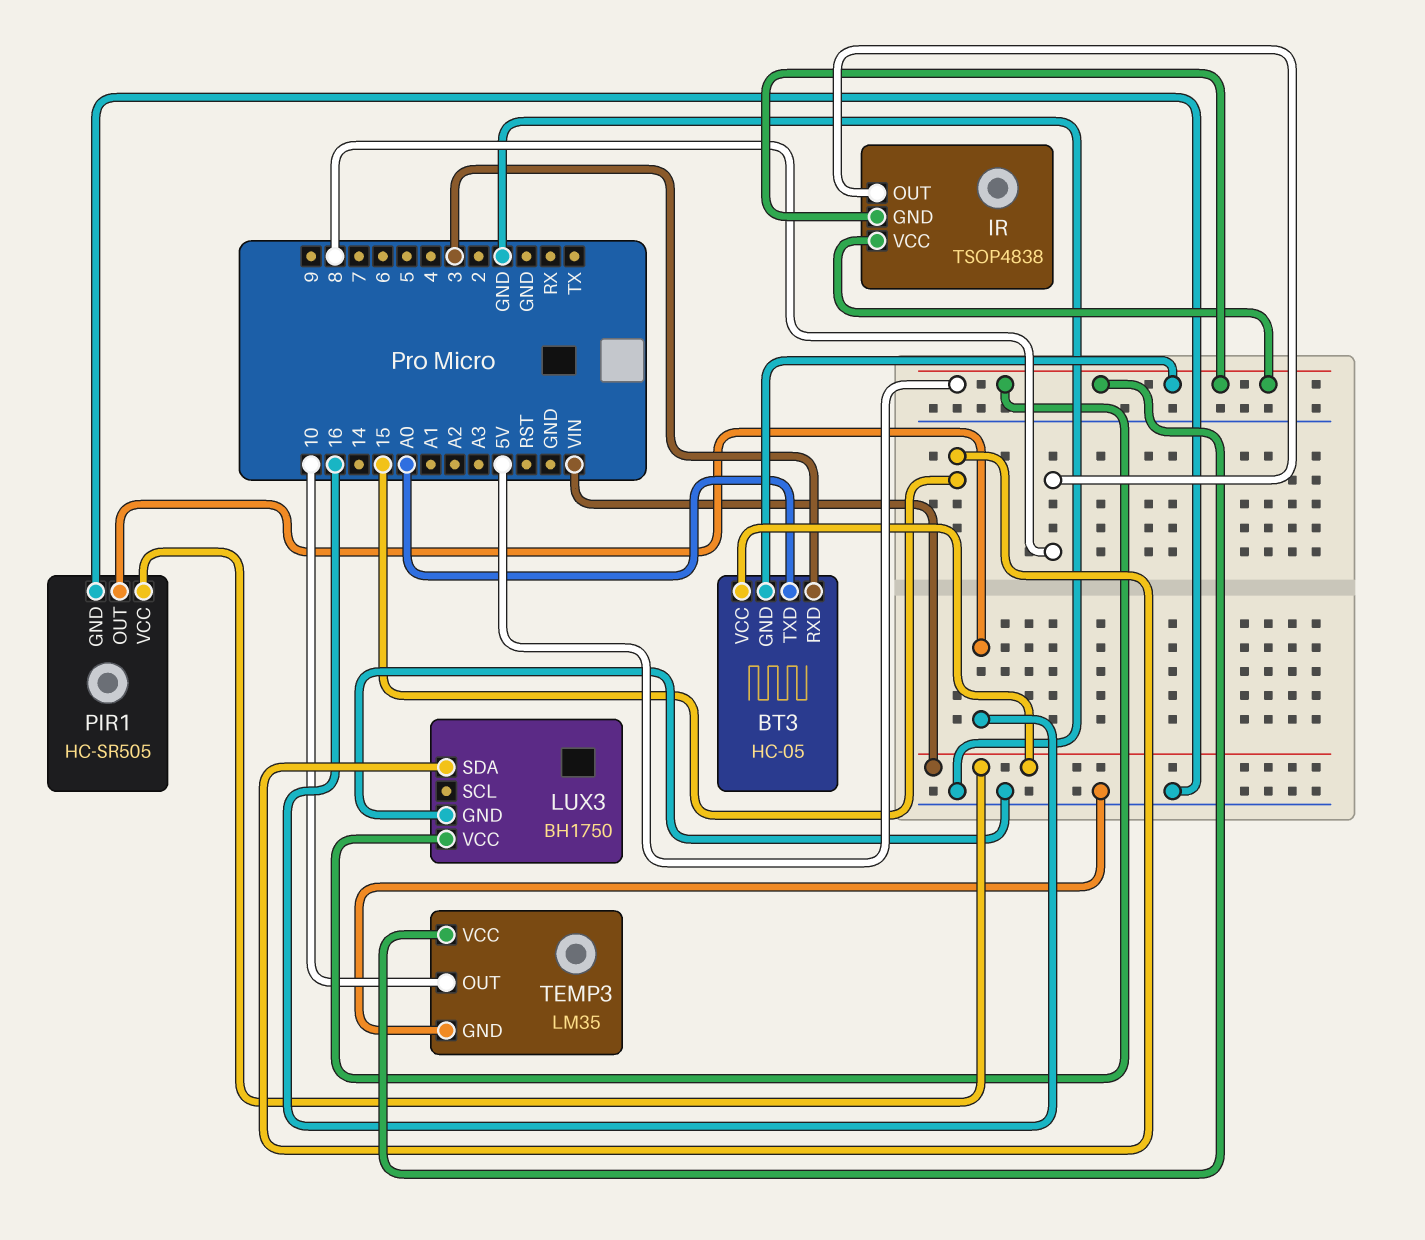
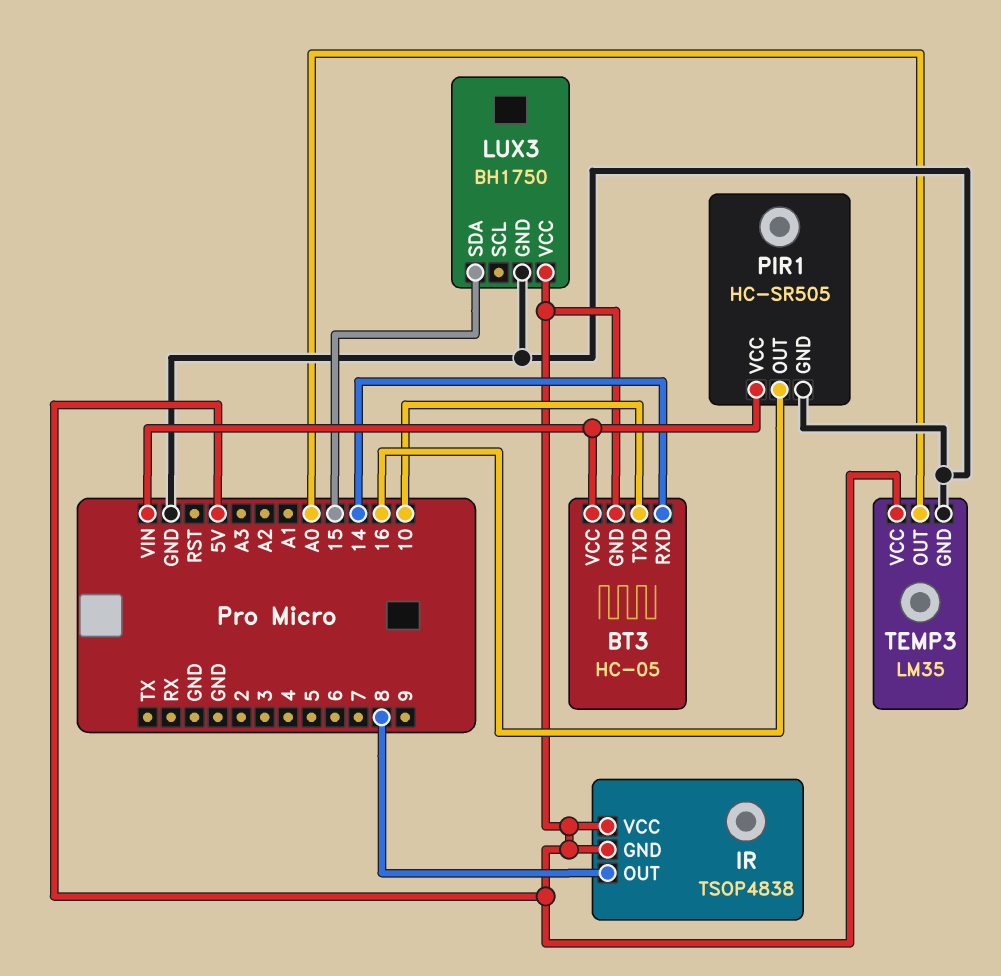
BT3 pin RXD: 3 -> 14
BT3 pin TXD: A0 -> 10
TEMP3 pin OUT: 10 -> A0

